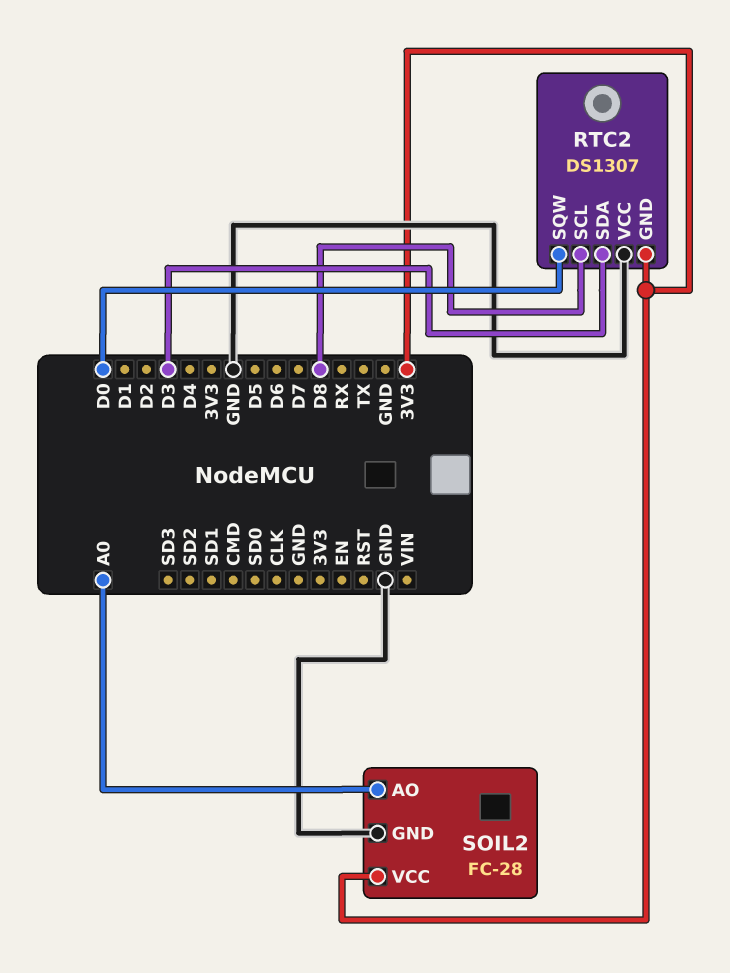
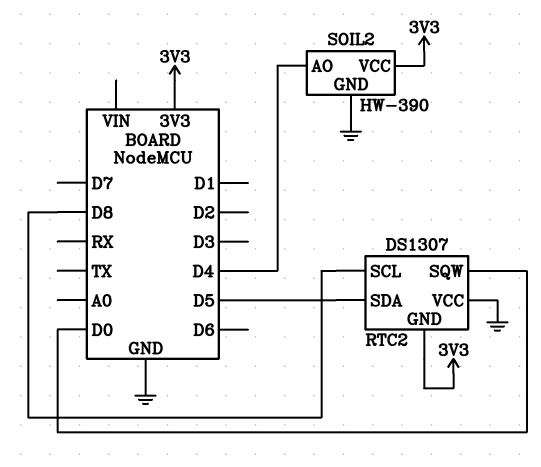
RTC2 pin SDA: D3 -> D5
SOIL2: FC-28 -> HW-390
SOIL2 pin AO: A0 -> D4

